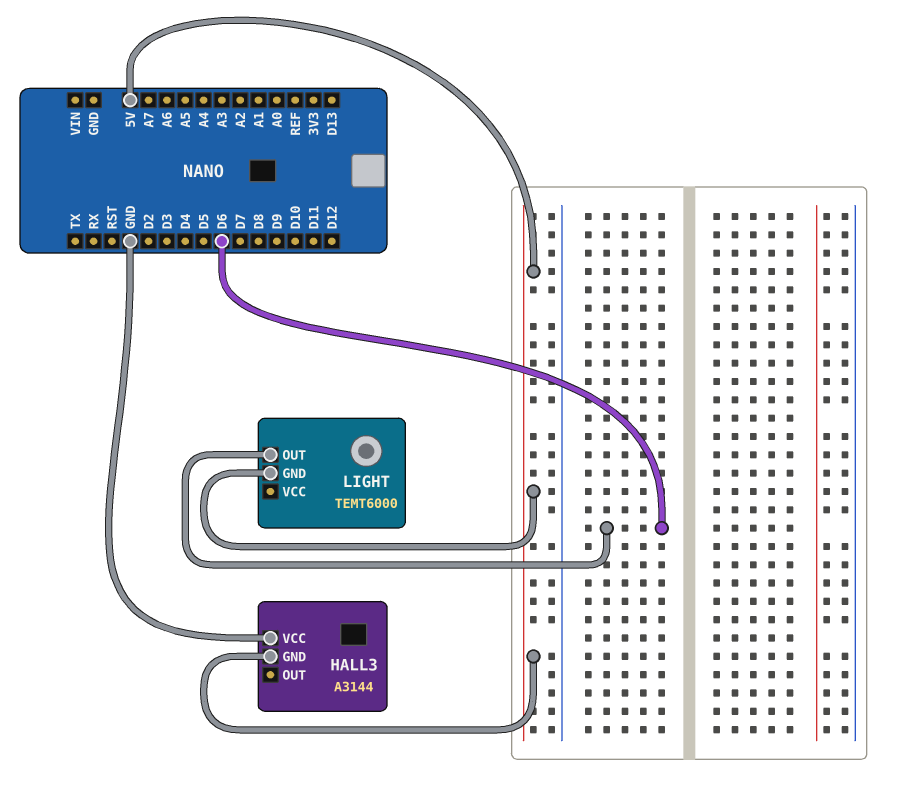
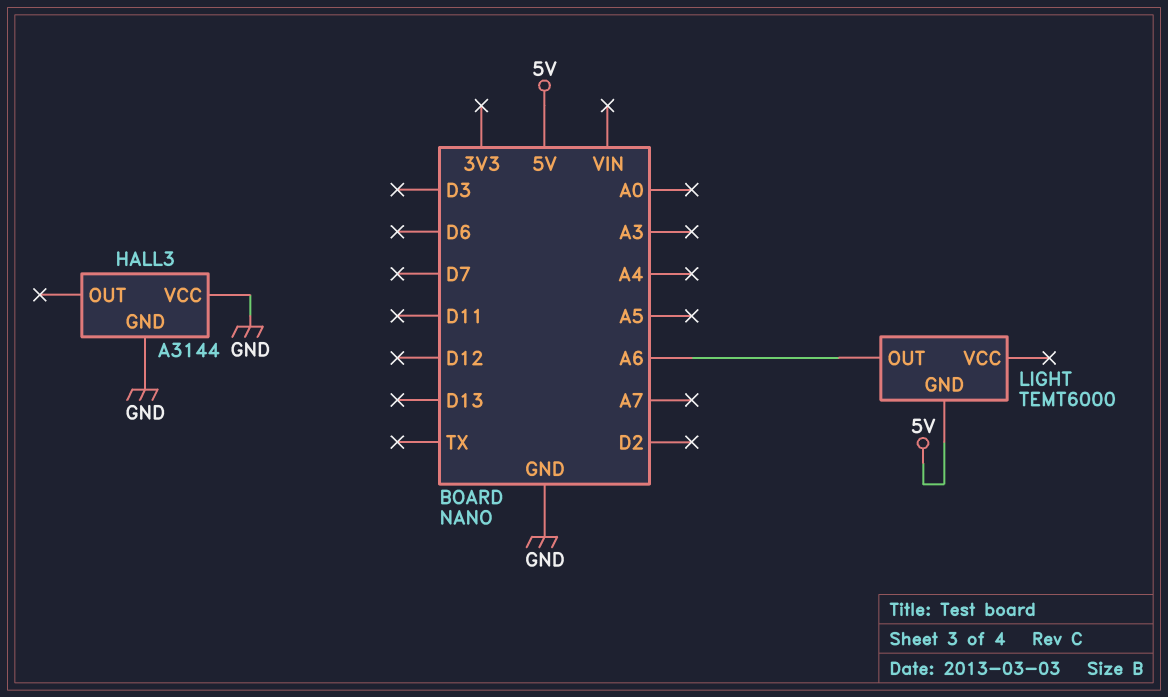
HALL3 pin GND: 5V -> GND
LIGHT pin OUT: D6 -> A6

